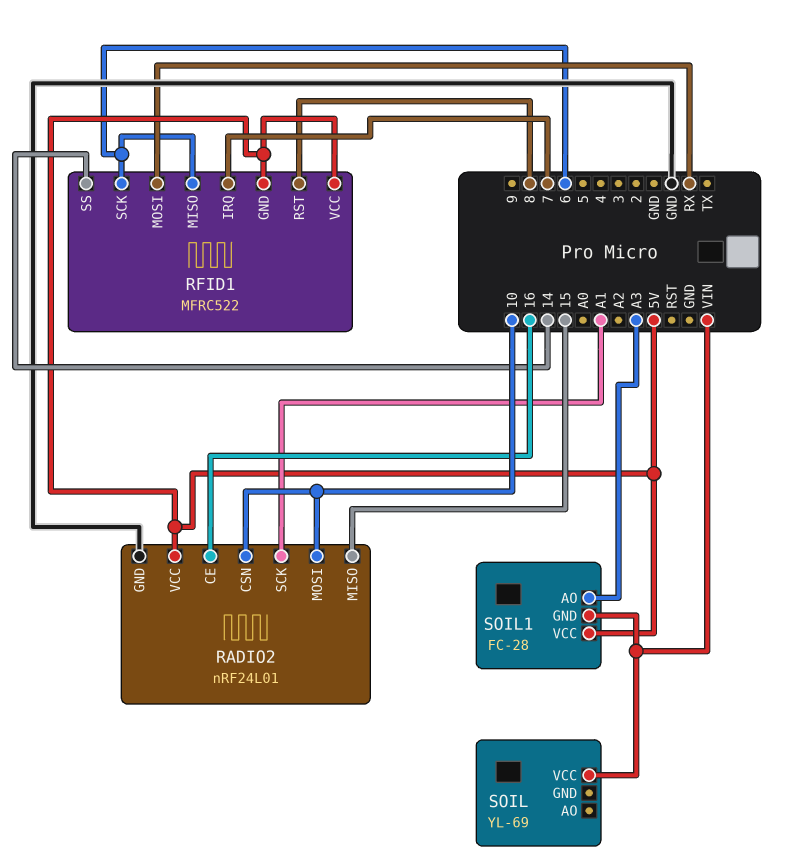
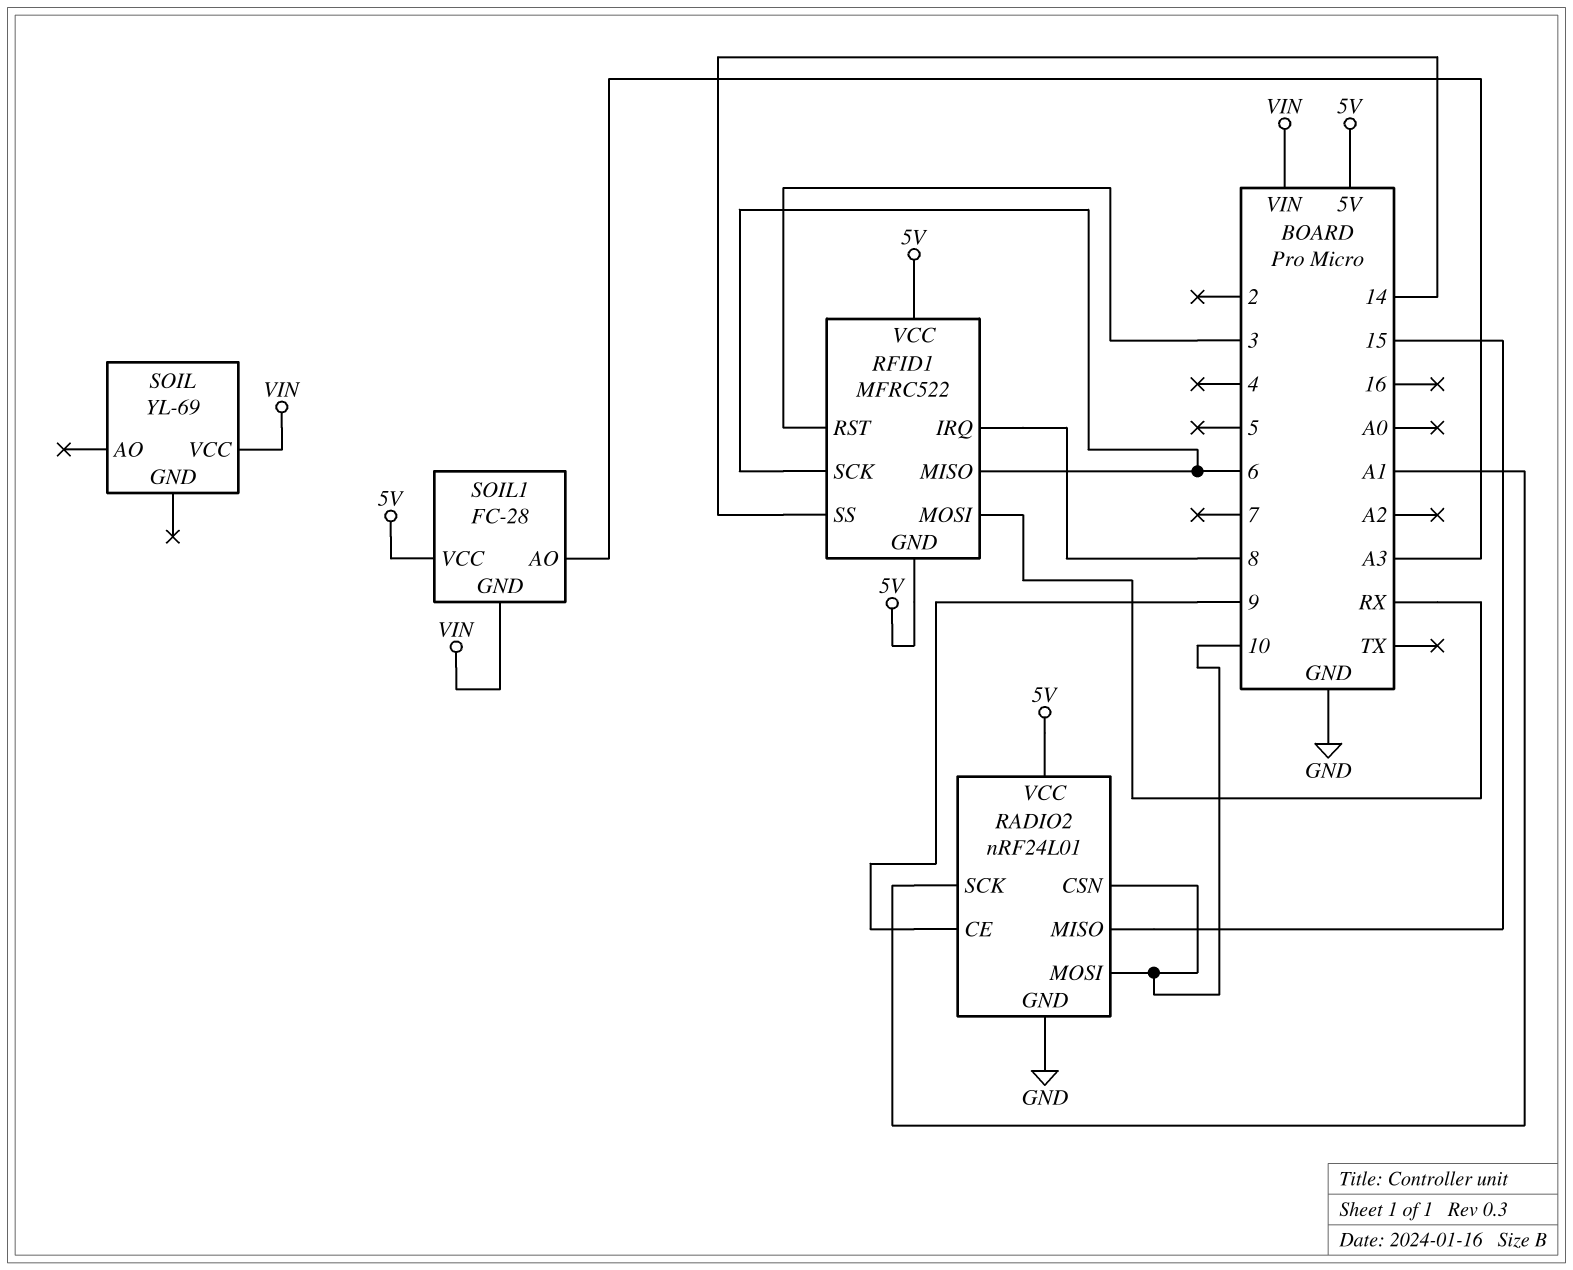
RADIO2 pin CE: 16 -> 9
RFID1 pin IRQ: 7 -> 8
RFID1 pin RST: 8 -> 3

